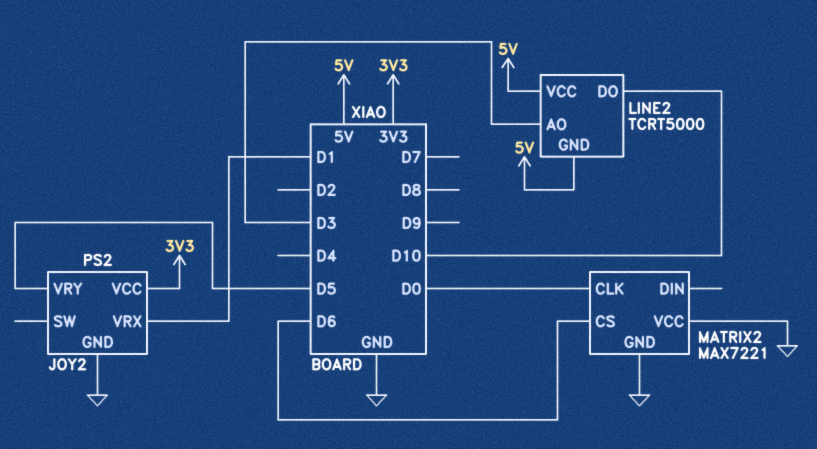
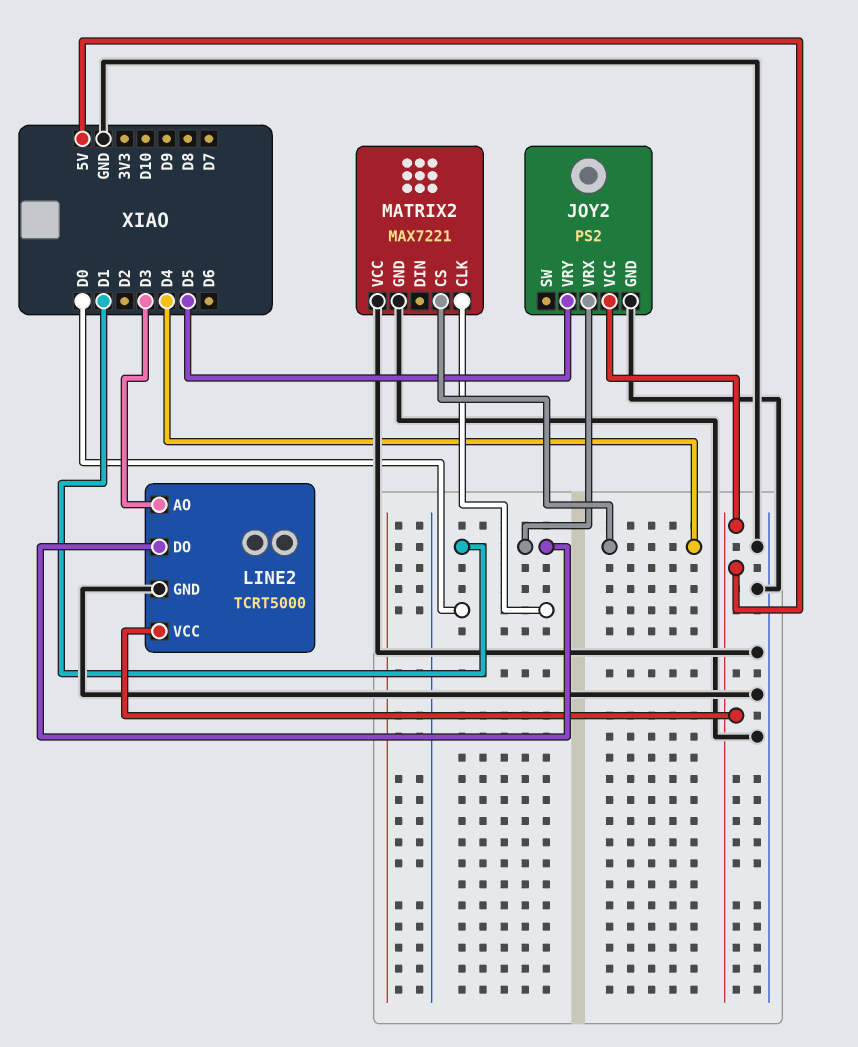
JOY2 pin VCC: 3V3 -> 5V
LINE2 pin DO: D10 -> D1
LINE2 pin GND: 5V -> GND
MATRIX2 pin CS: D6 -> D4

